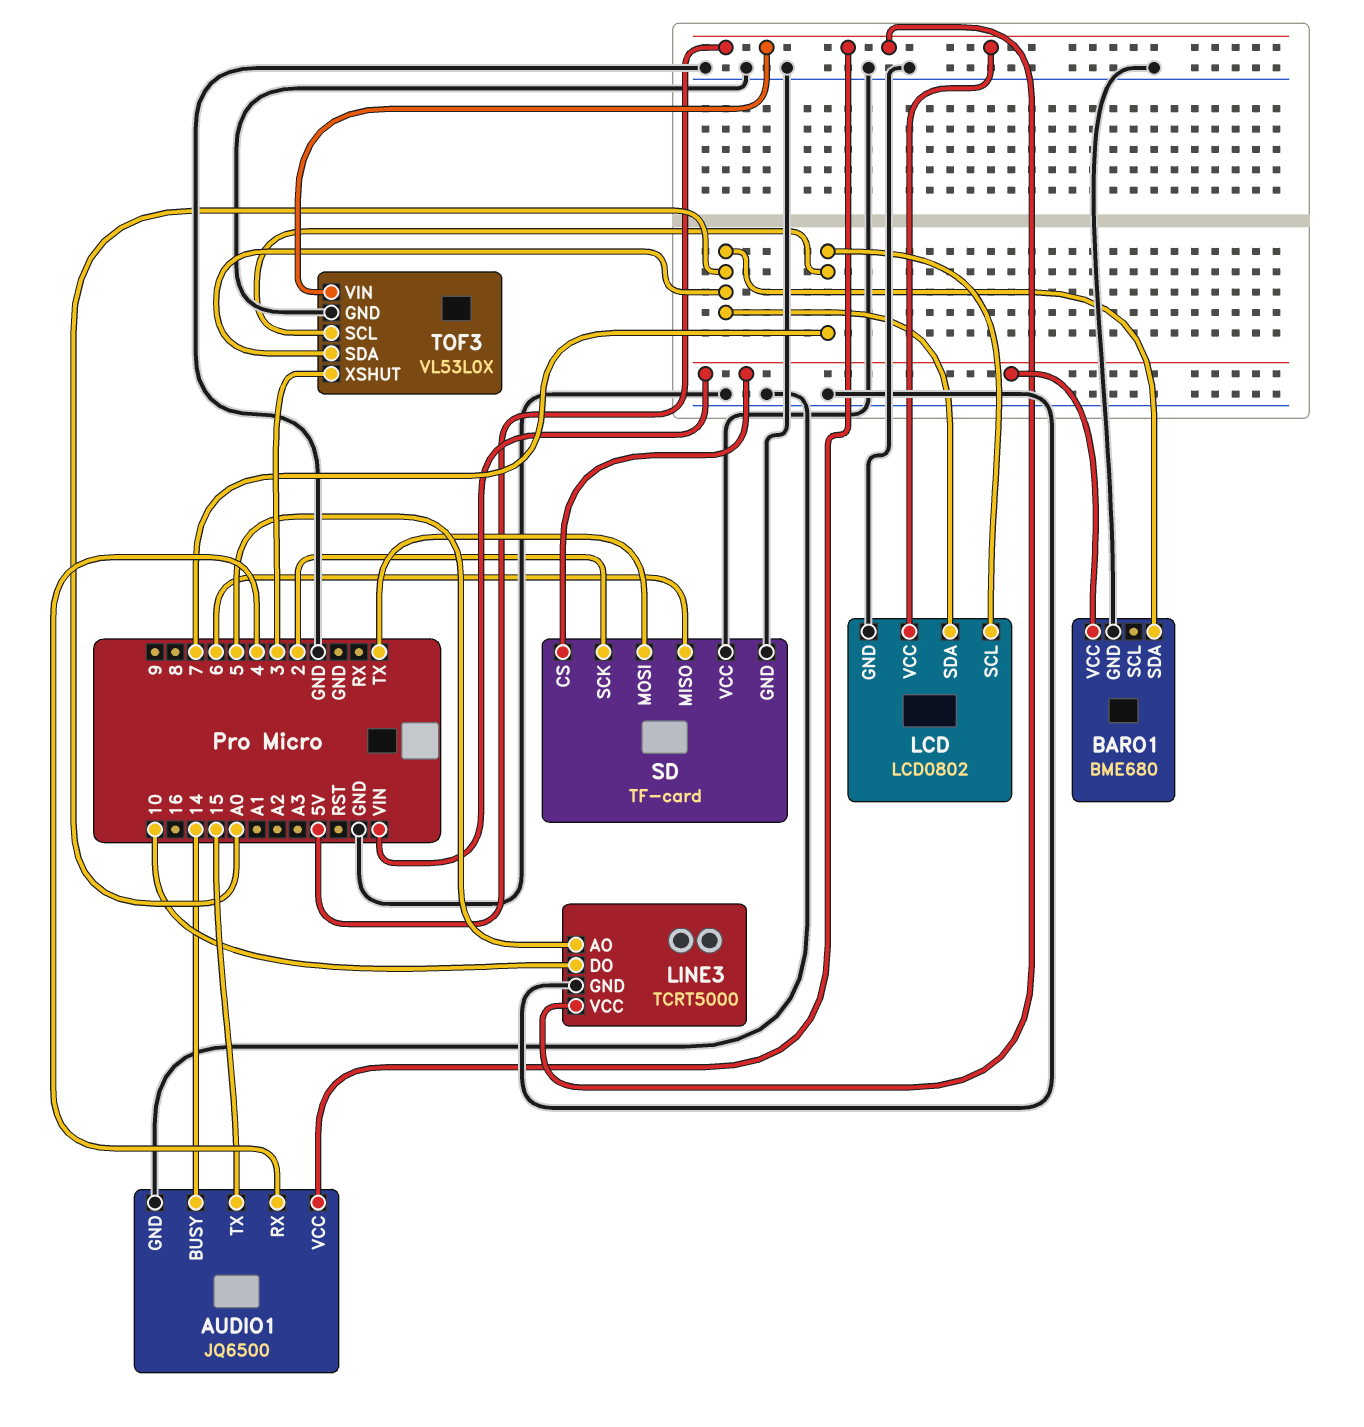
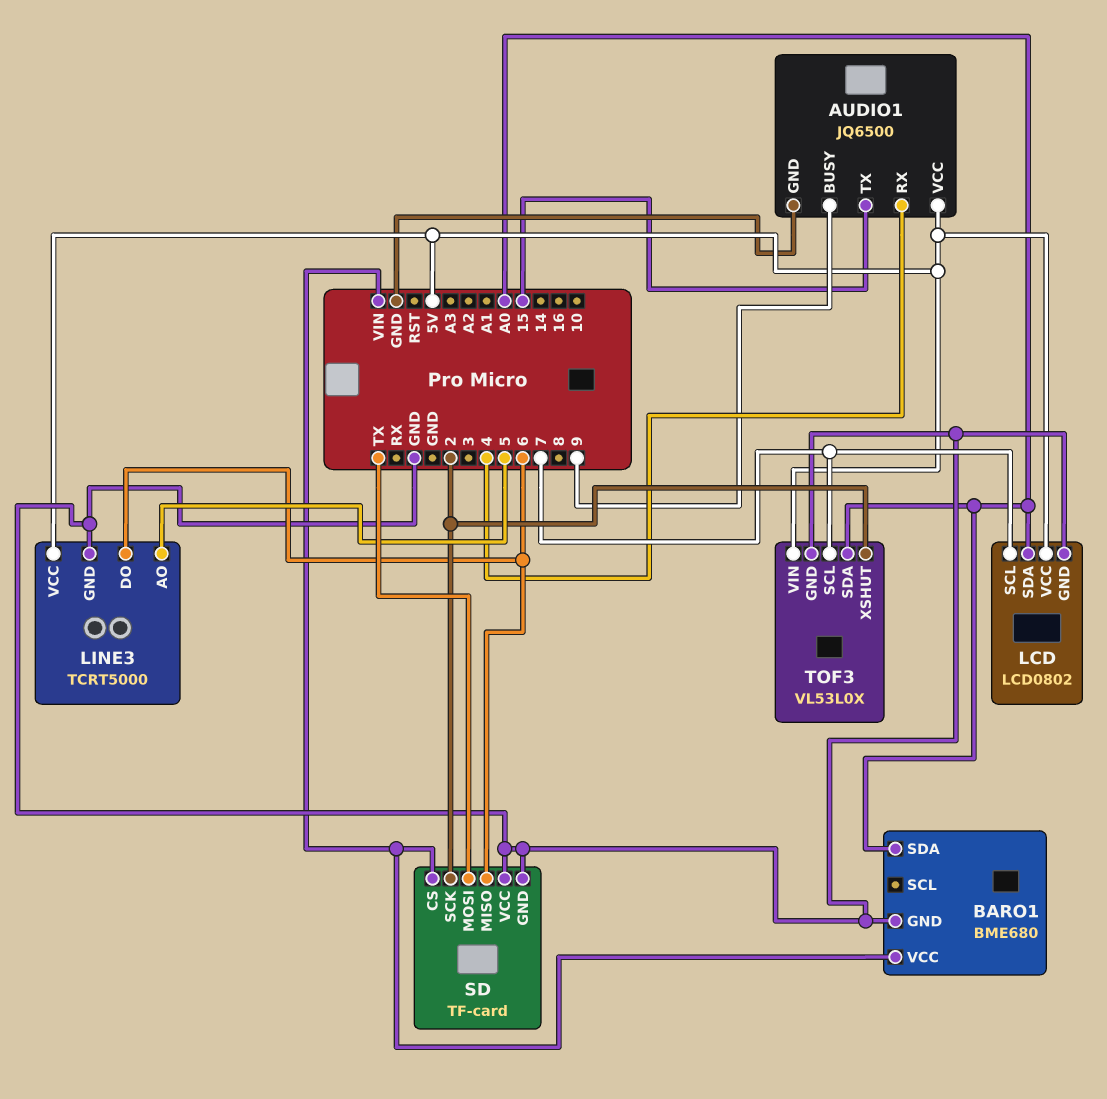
AUDIO1 pin BUSY: 14 -> 9
LINE3 pin DO: 10 -> 6
TOF3 pin XSHUT: 3 -> 2

